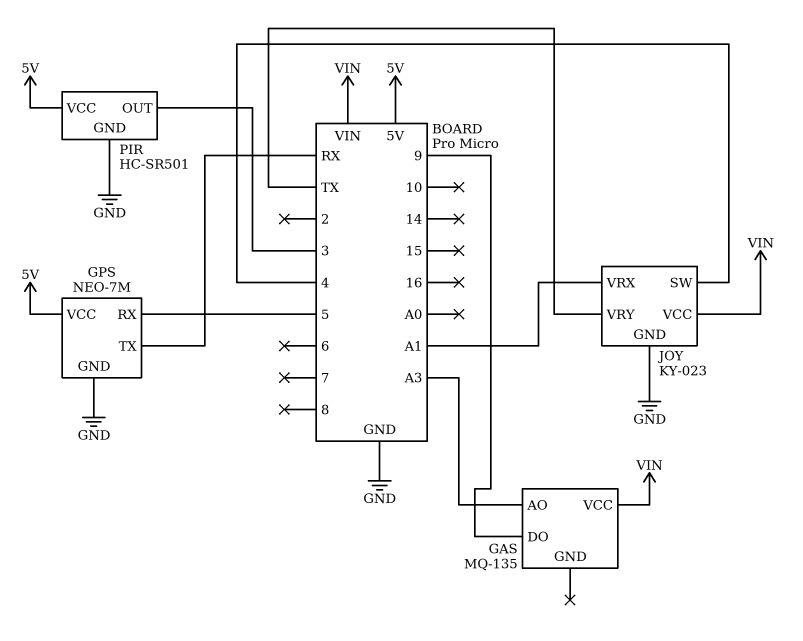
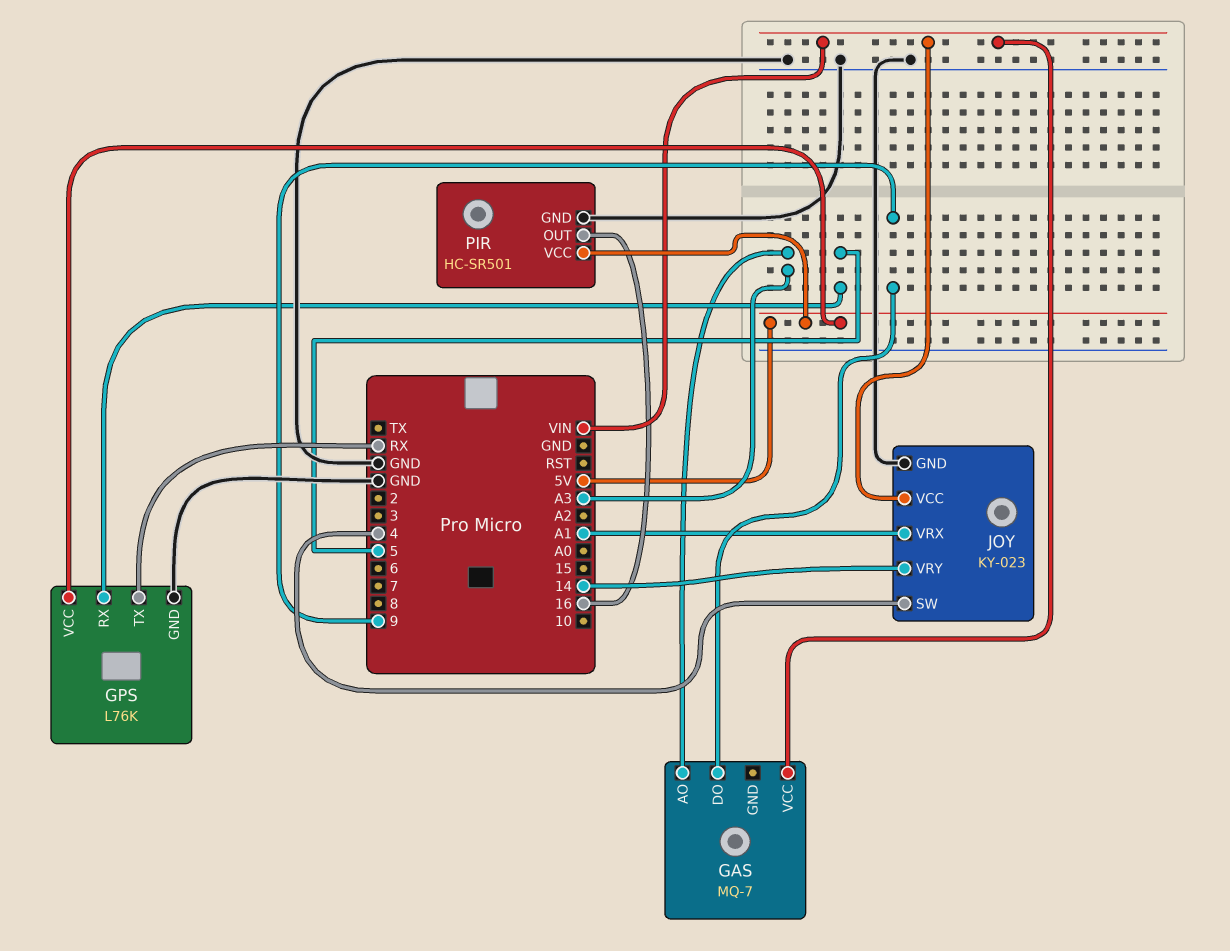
GAS: MQ-135 -> MQ-7
GPS: NEO-7M -> L76K
JOY pin VRY: TX -> 14
PIR pin OUT: 3 -> 16

